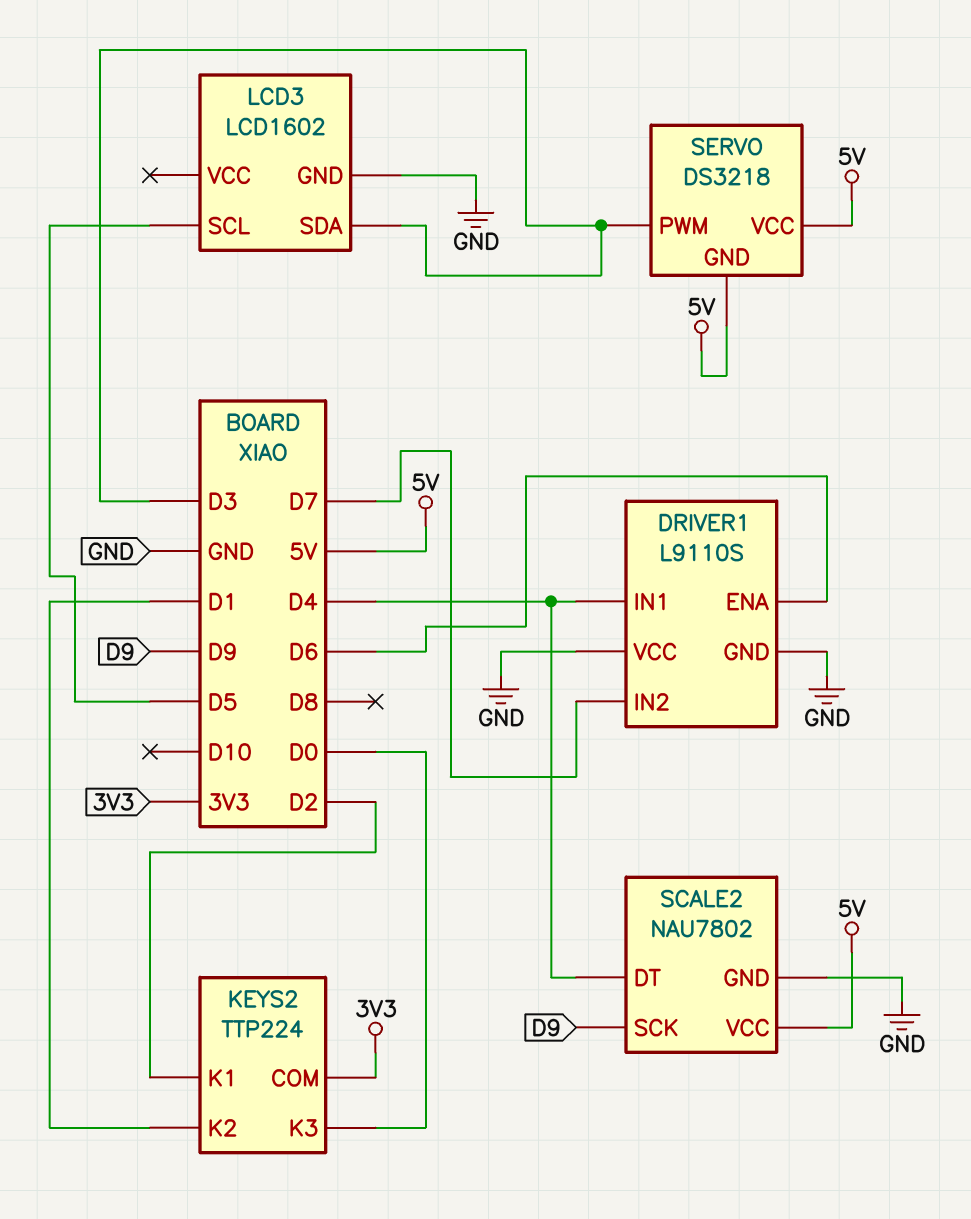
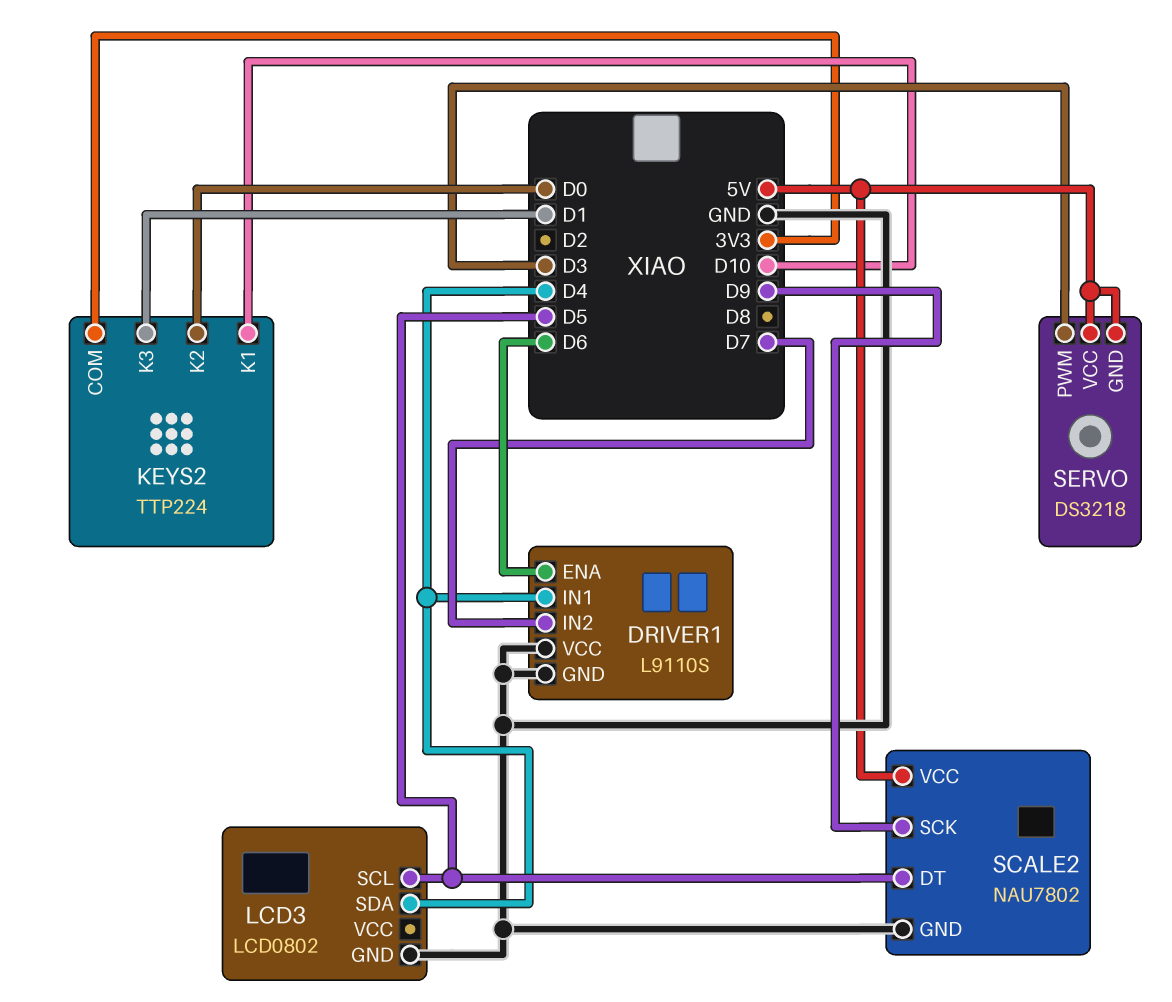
KEYS2 pin K1: D2 -> D10
KEYS2 pin K2: D1 -> D0
KEYS2 pin K3: D0 -> D1
LCD3: LCD1602 -> LCD0802
LCD3 pin SDA: D3 -> D4
SCALE2 pin DT: D4 -> D5

